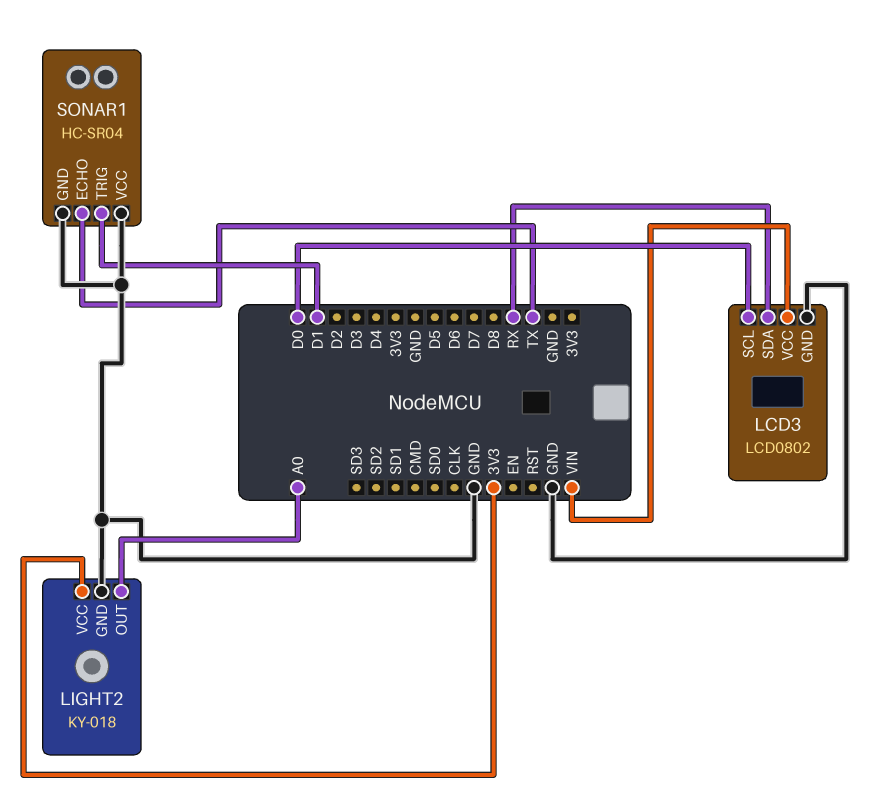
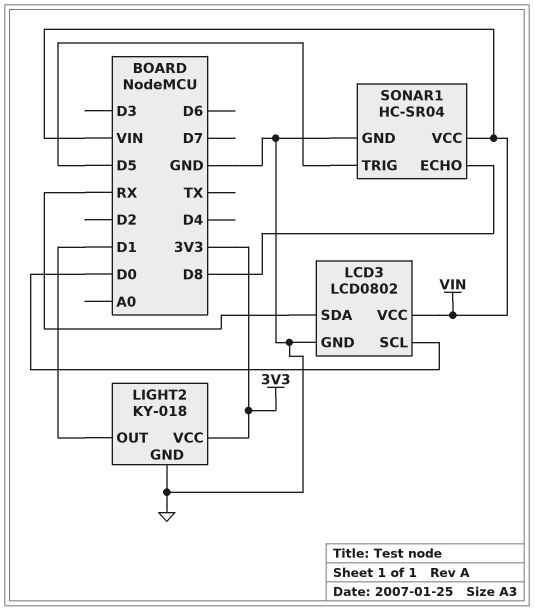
LIGHT2 pin OUT: A0 -> D1
SONAR1 pin ECHO: TX -> D8
SONAR1 pin TRIG: D1 -> D5
SONAR1 pin VCC: GND -> VIN

